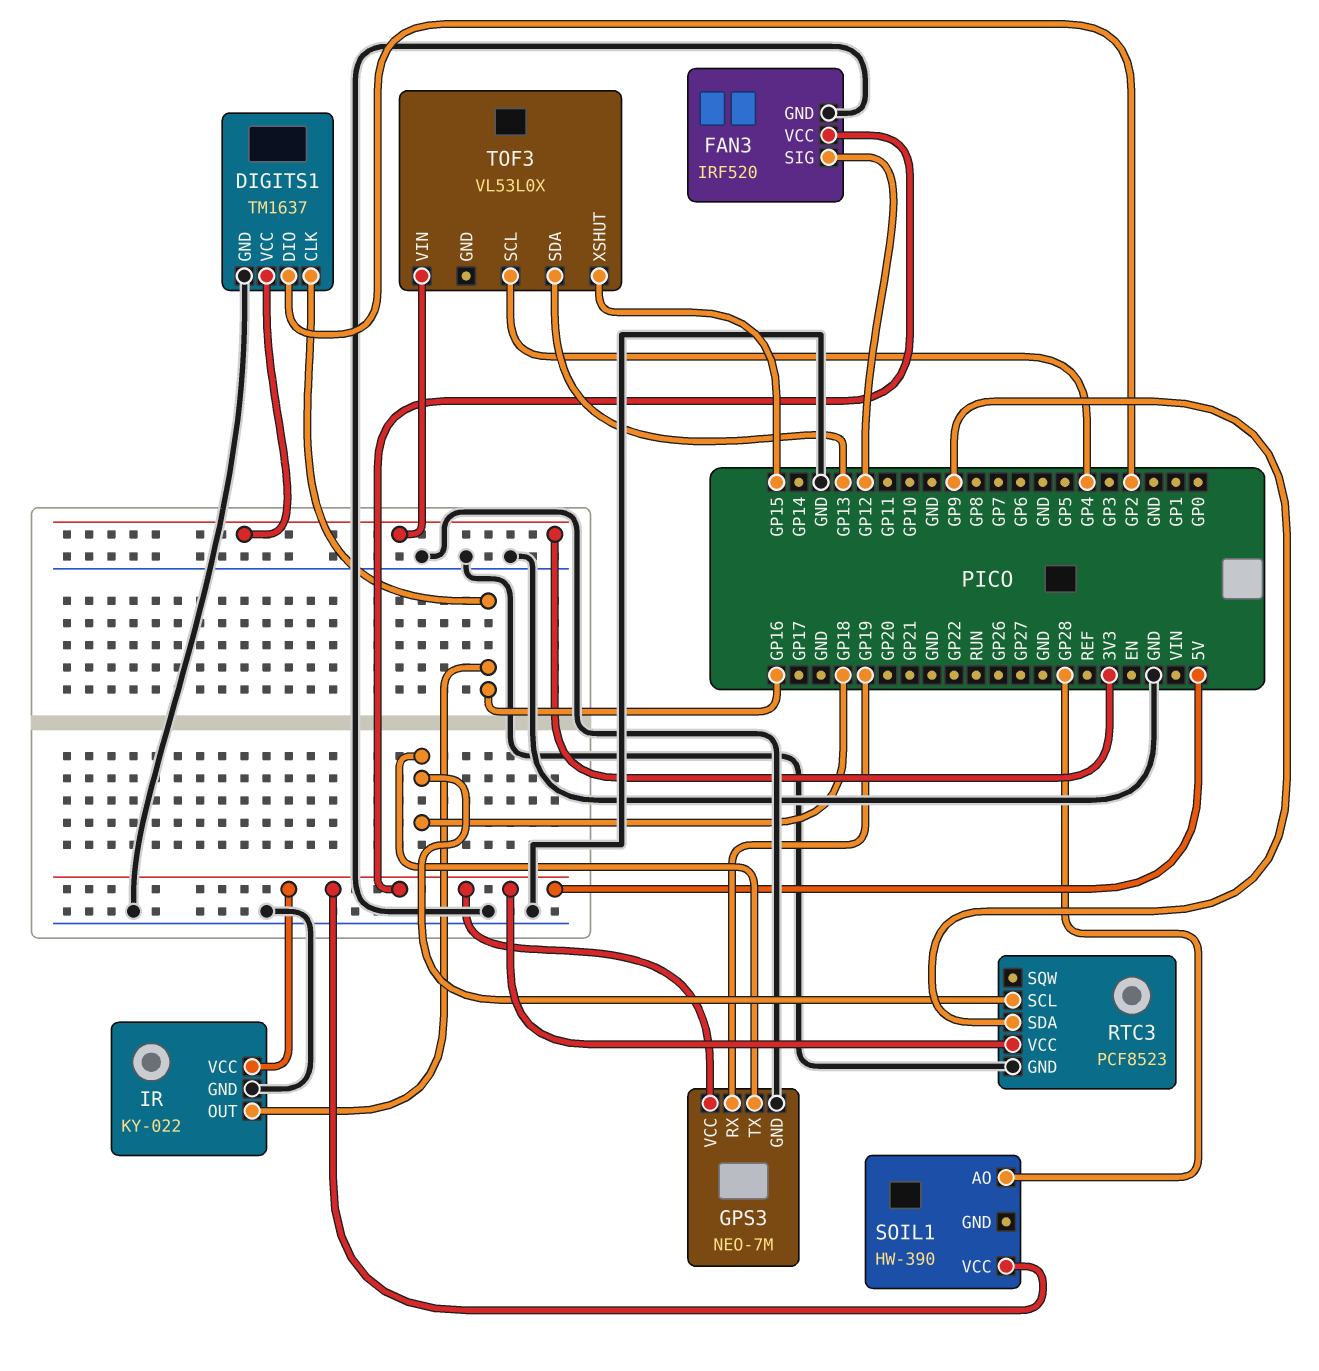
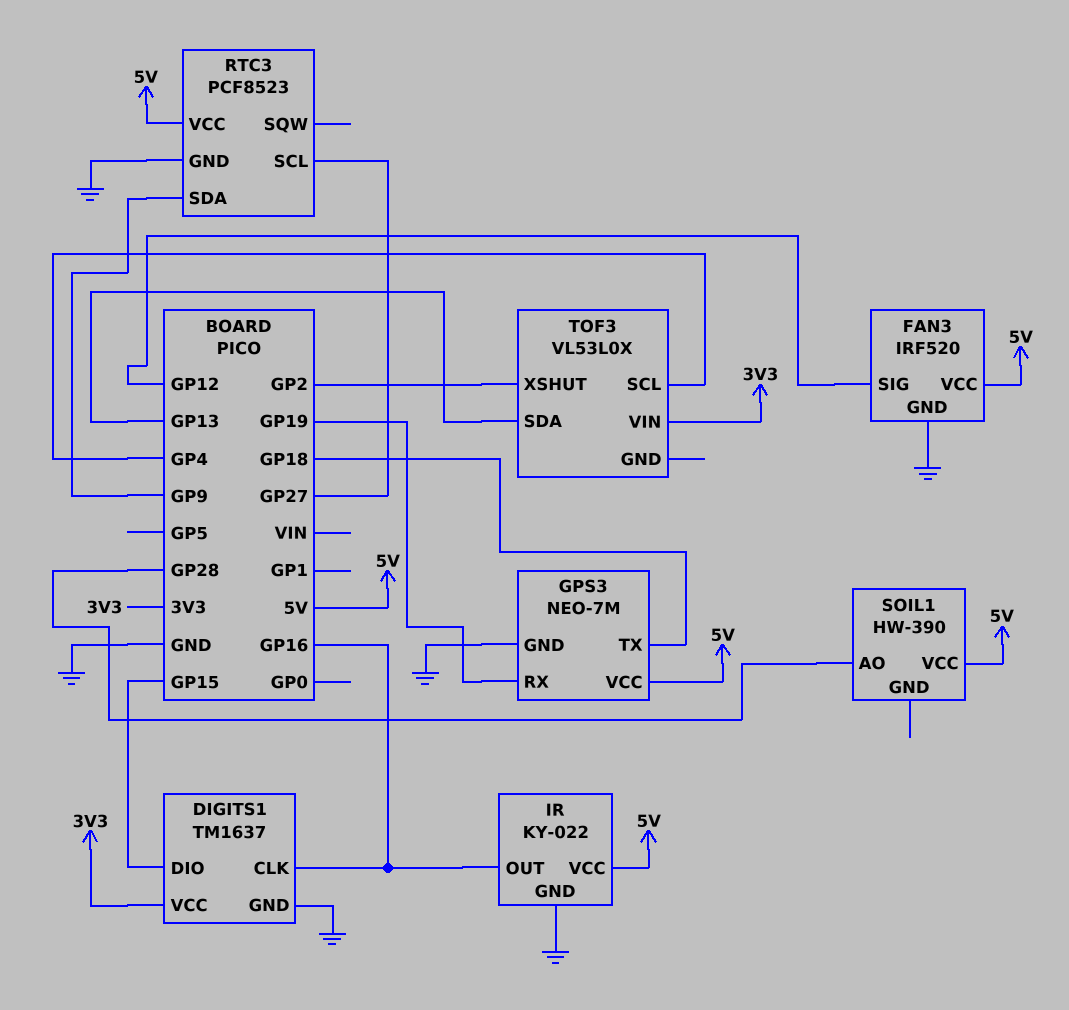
DIGITS1 pin DIO: GP2 -> GP15
RTC3 pin SCL: GP18 -> GP27
TOF3 pin XSHUT: GP15 -> GP2

